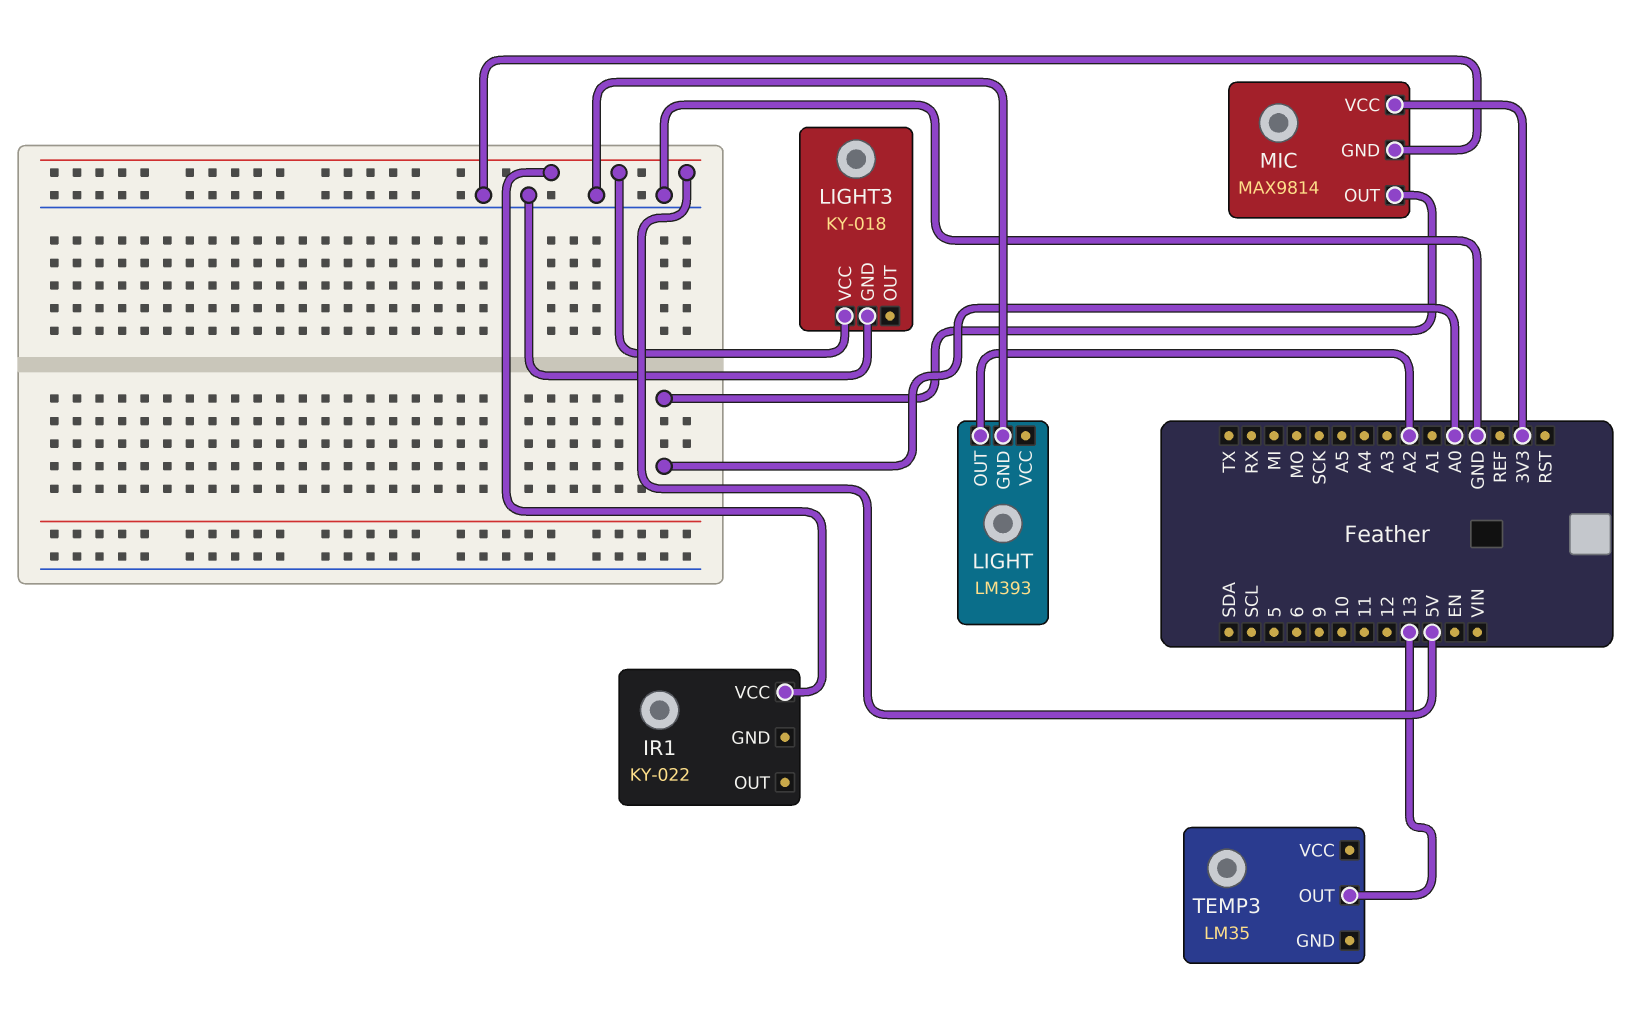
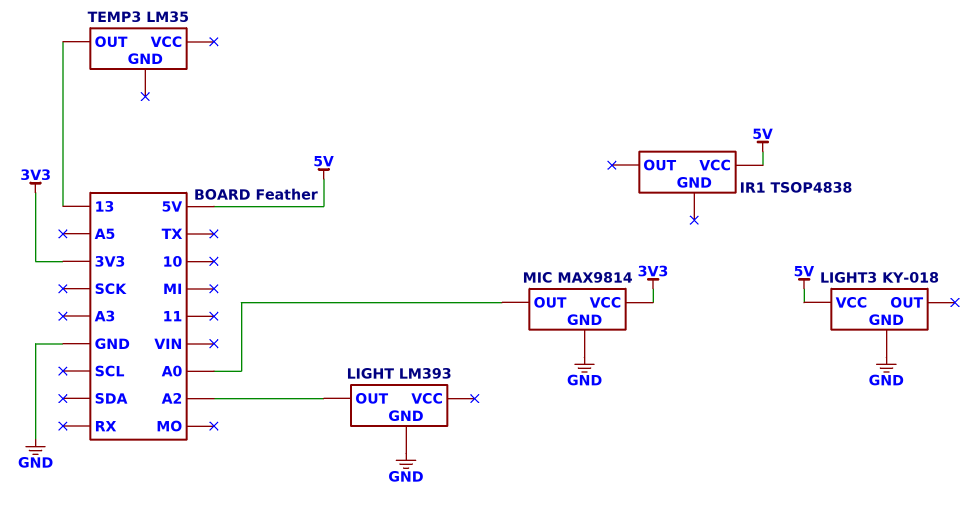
IR1: KY-022 -> TSOP4838

